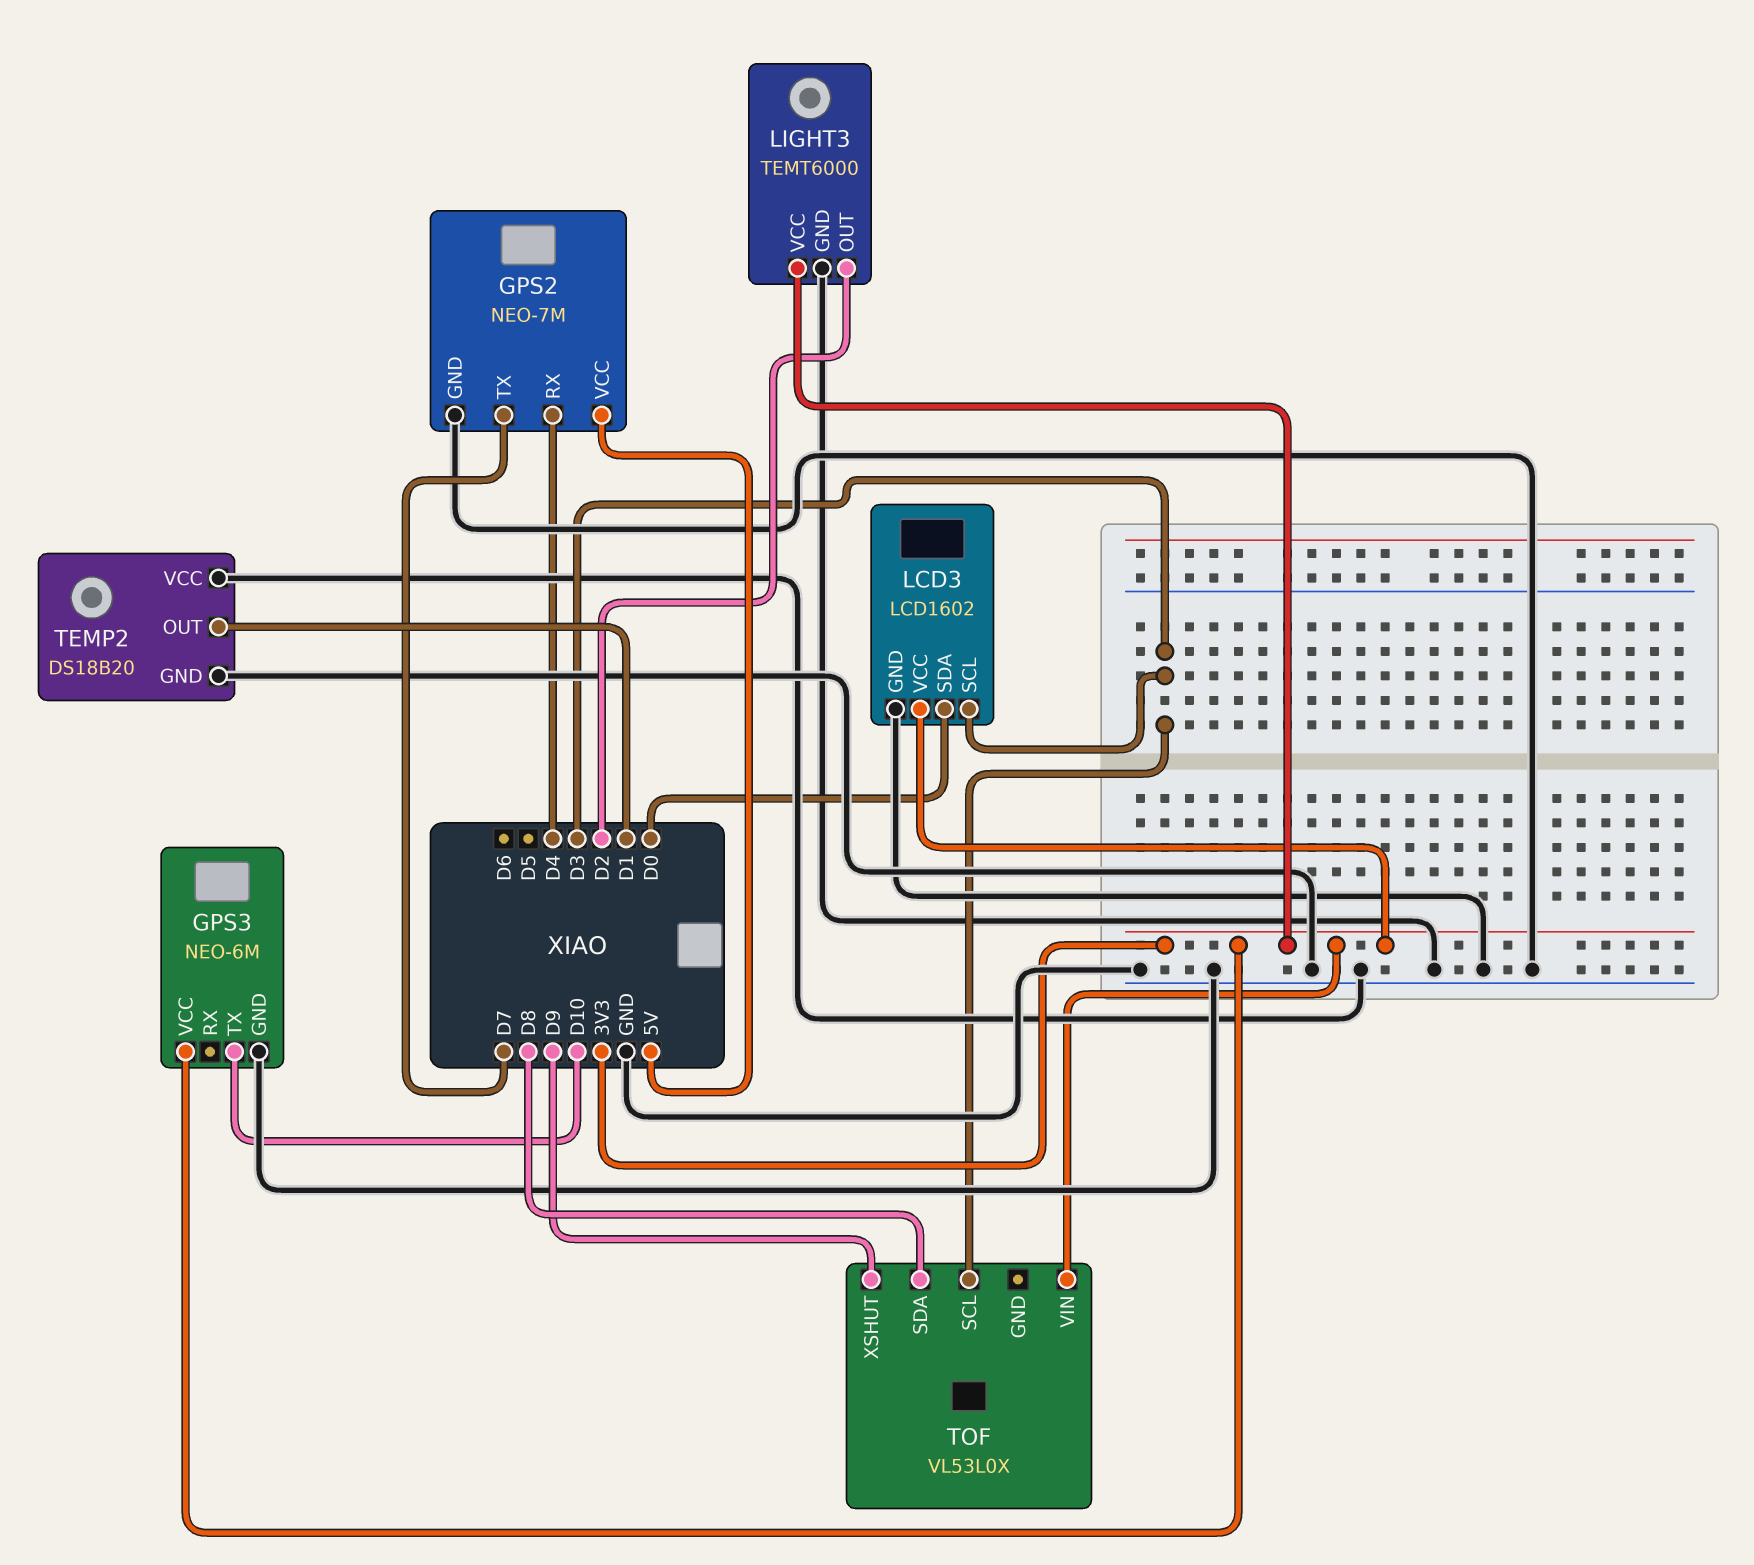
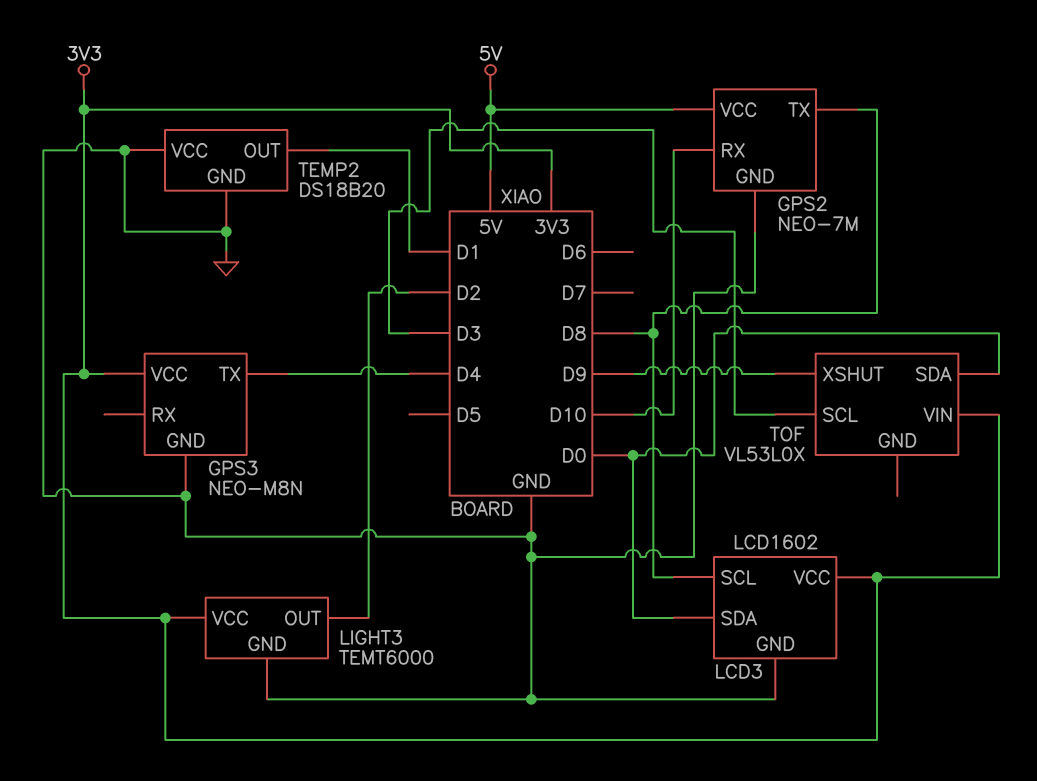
GPS2 pin RX: D4 -> D10
GPS2 pin TX: D7 -> D8
GPS3: NEO-6M -> NEO-M8N
GPS3 pin TX: D10 -> D4
LCD3 pin SCL: D3 -> D8
TOF pin SDA: D8 -> D0

